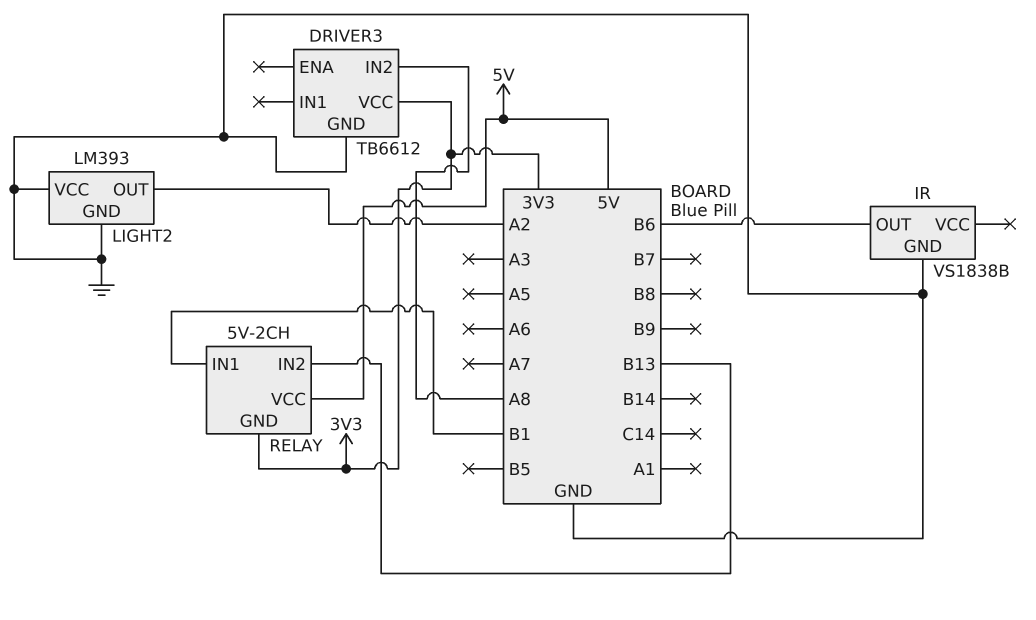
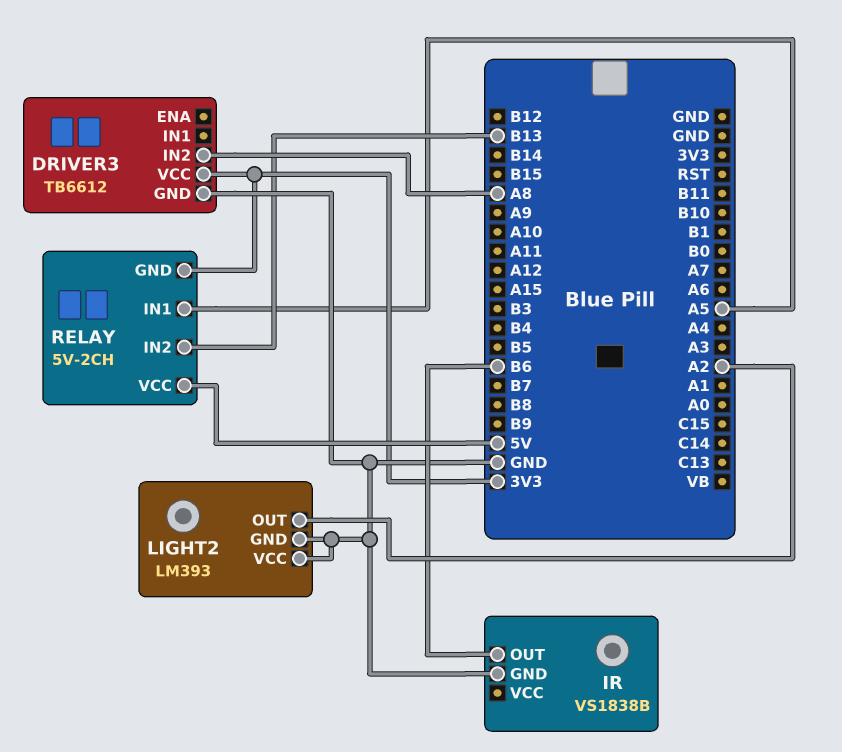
RELAY pin IN1: B1 -> A5

